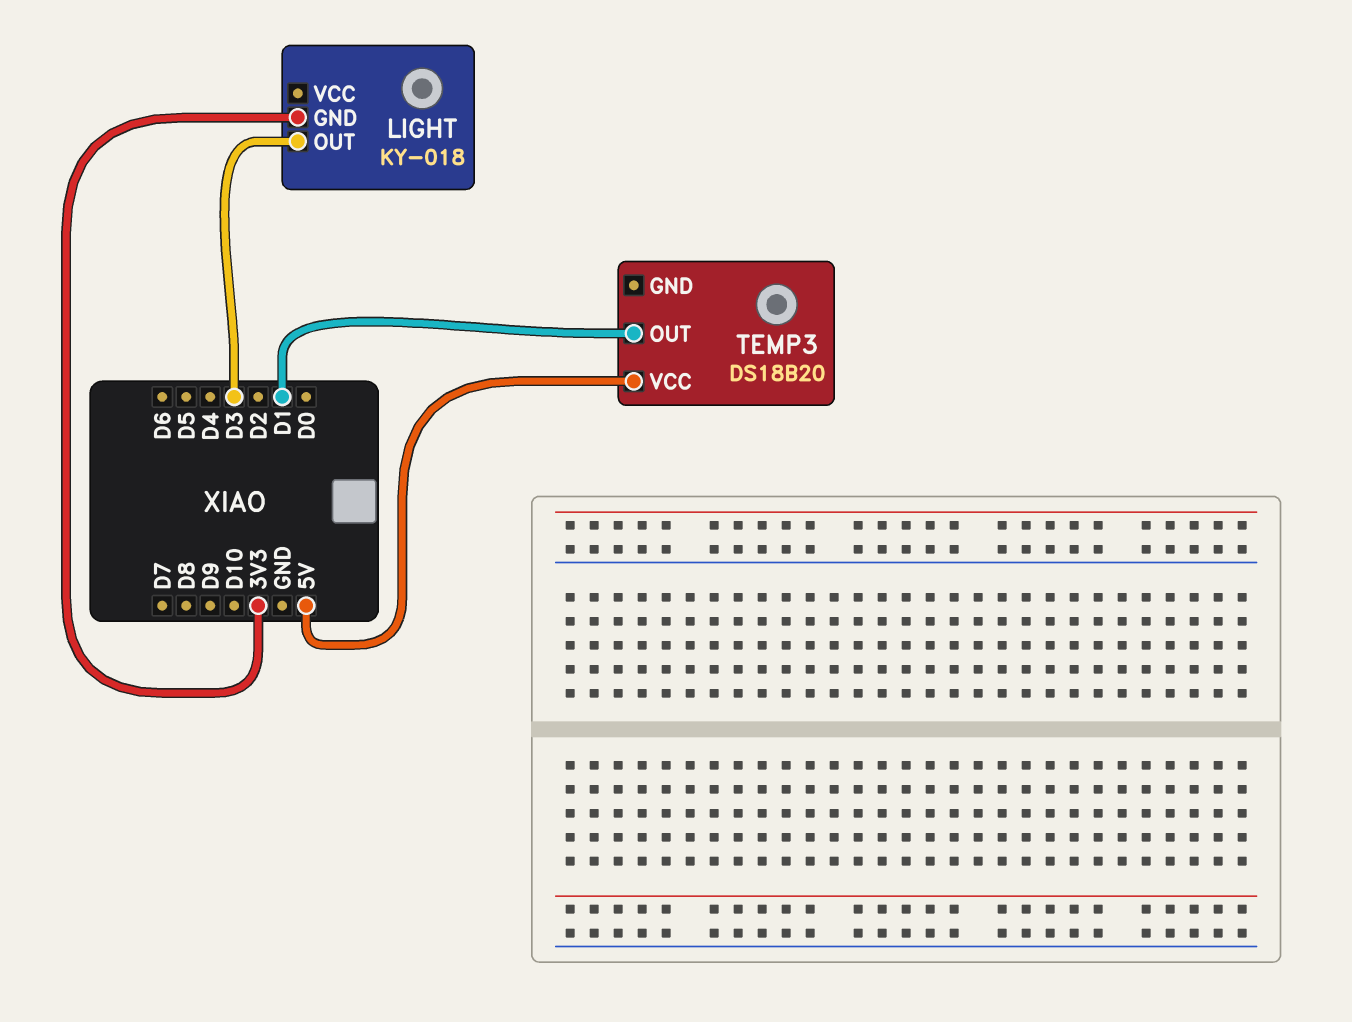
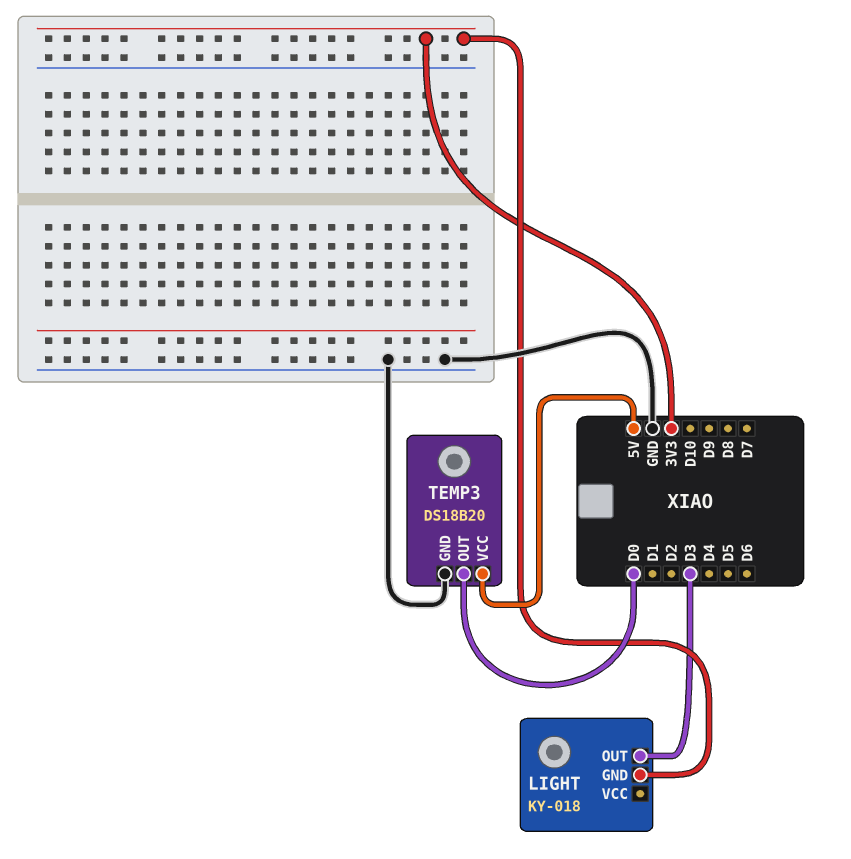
TEMP3 pin GND: none -> GND
TEMP3 pin OUT: D1 -> D0

